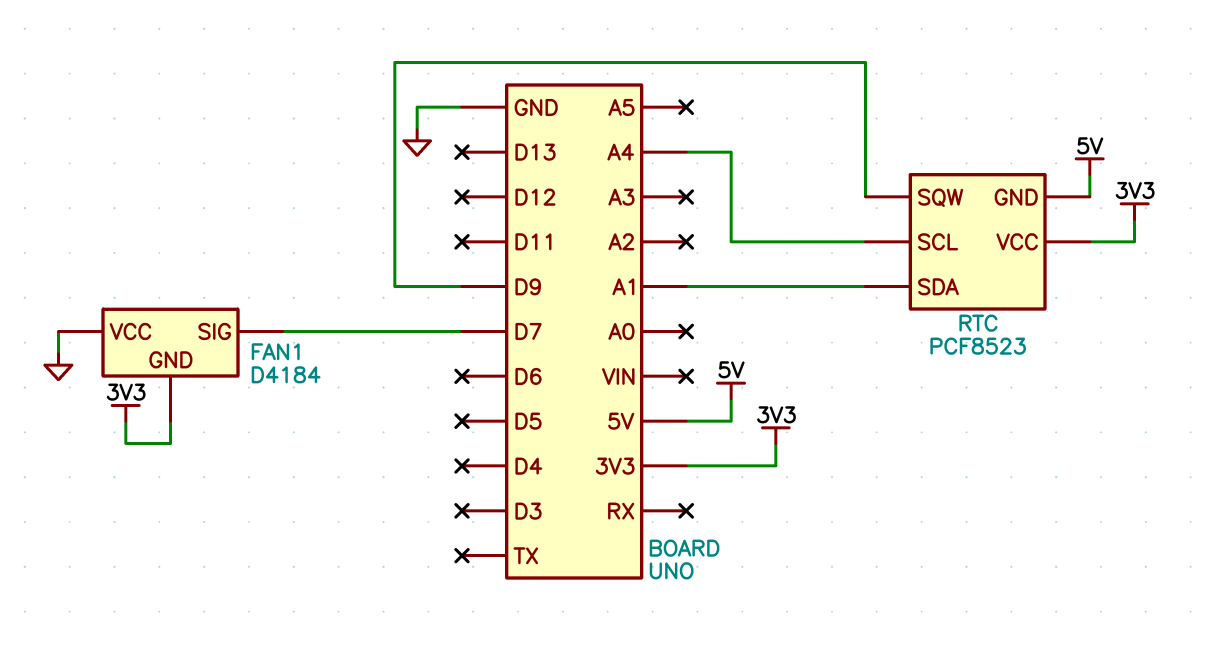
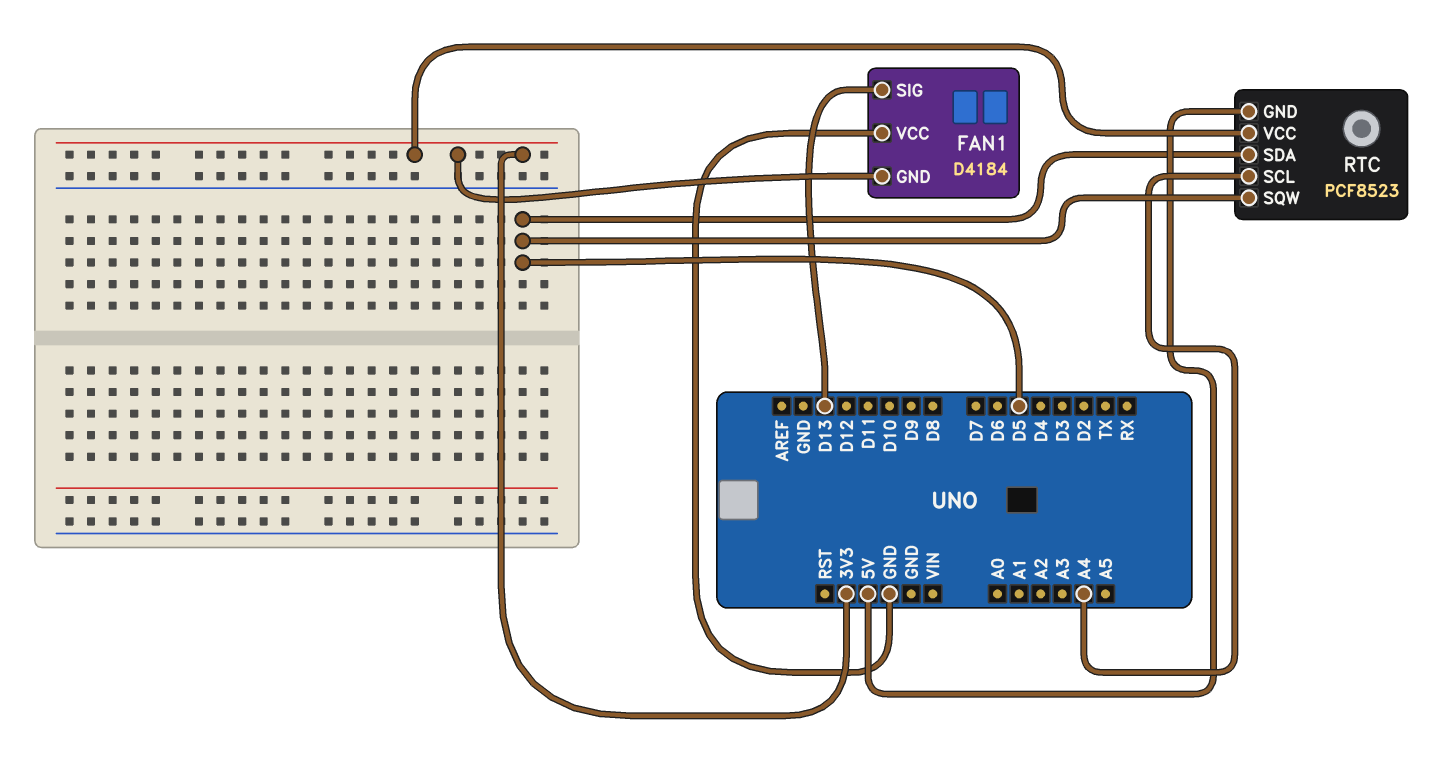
FAN1 pin SIG: D7 -> D13
RTC pin SDA: A1 -> D5
RTC pin SQW: D9 -> D5

